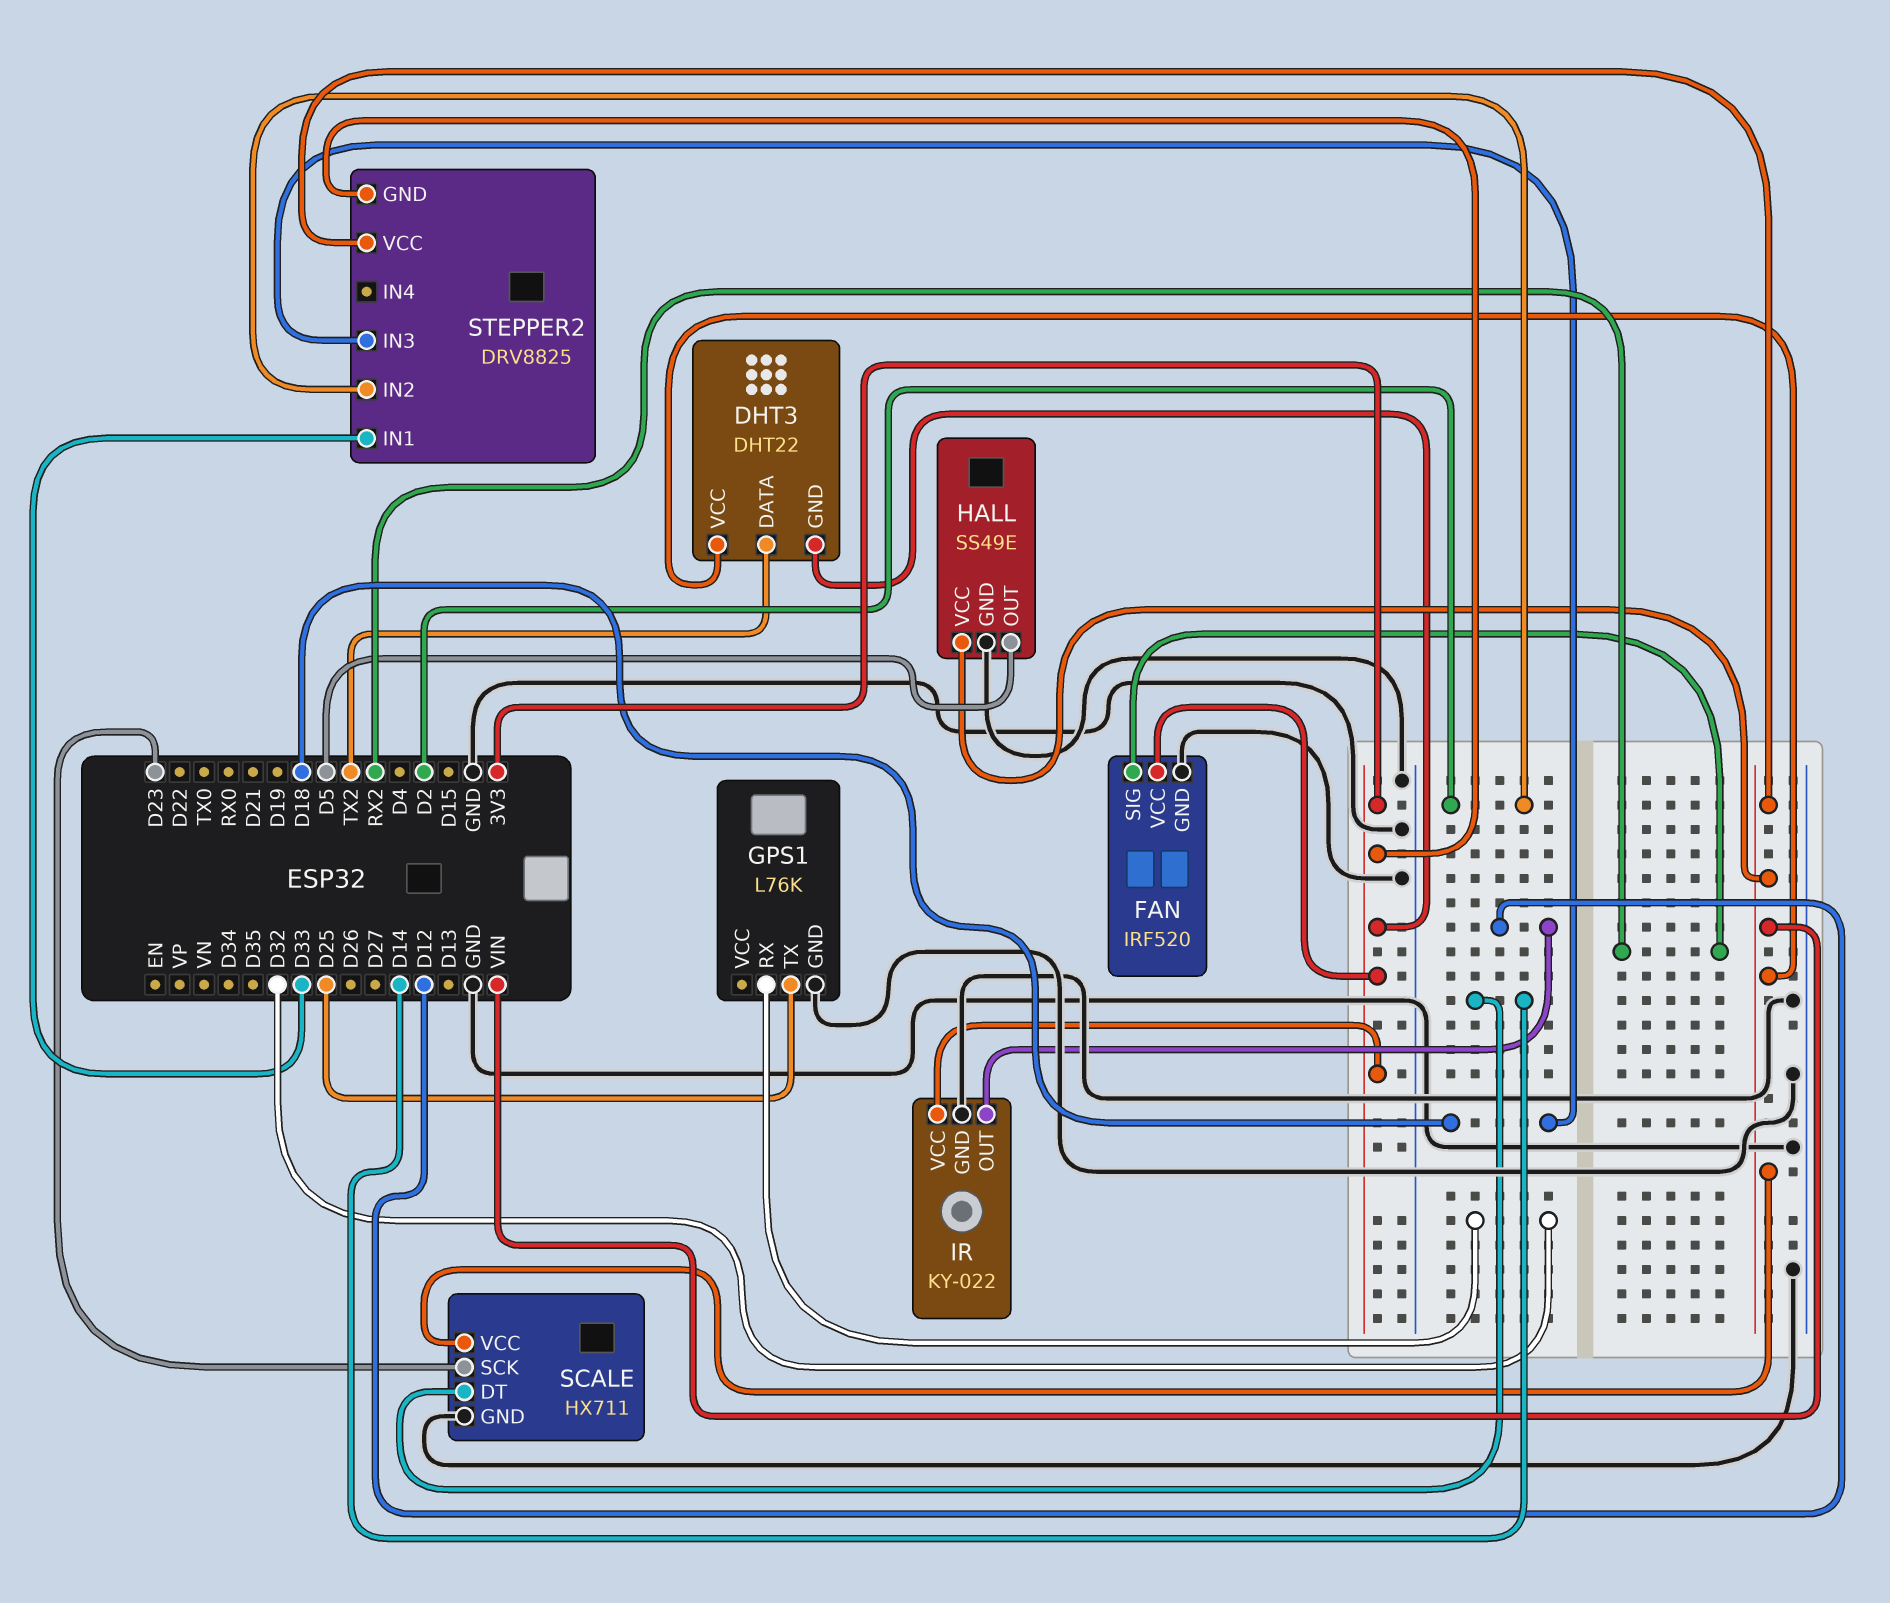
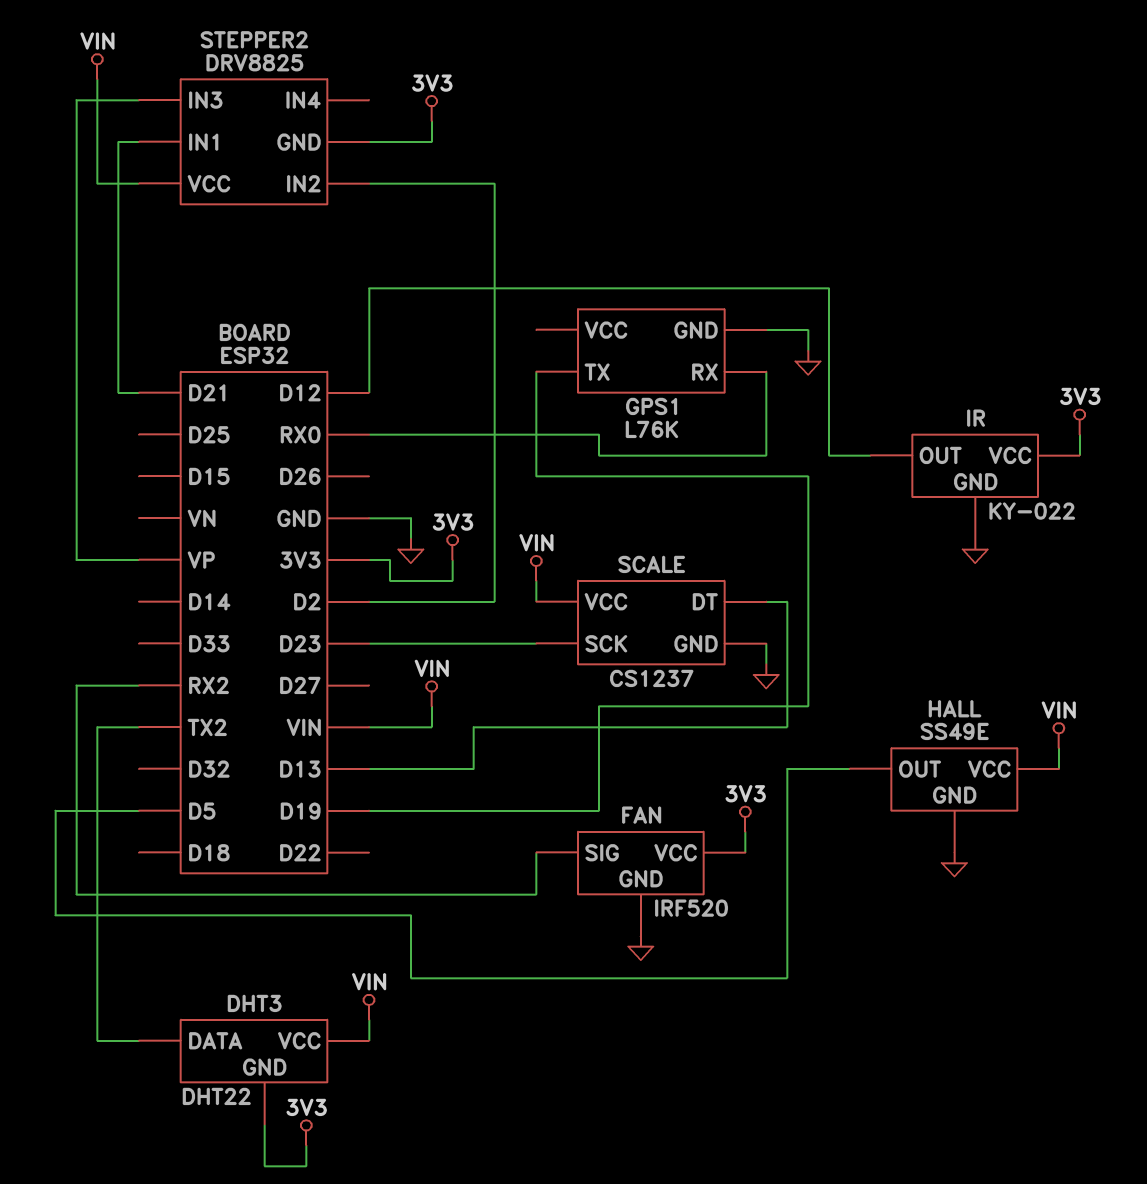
GPS1 pin RX: D32 -> RX0
GPS1 pin TX: D25 -> D19
SCALE: HX711 -> CS1237
SCALE pin DT: D14 -> D13
STEPPER2 pin IN1: D33 -> D21
STEPPER2 pin IN3: D18 -> VP

